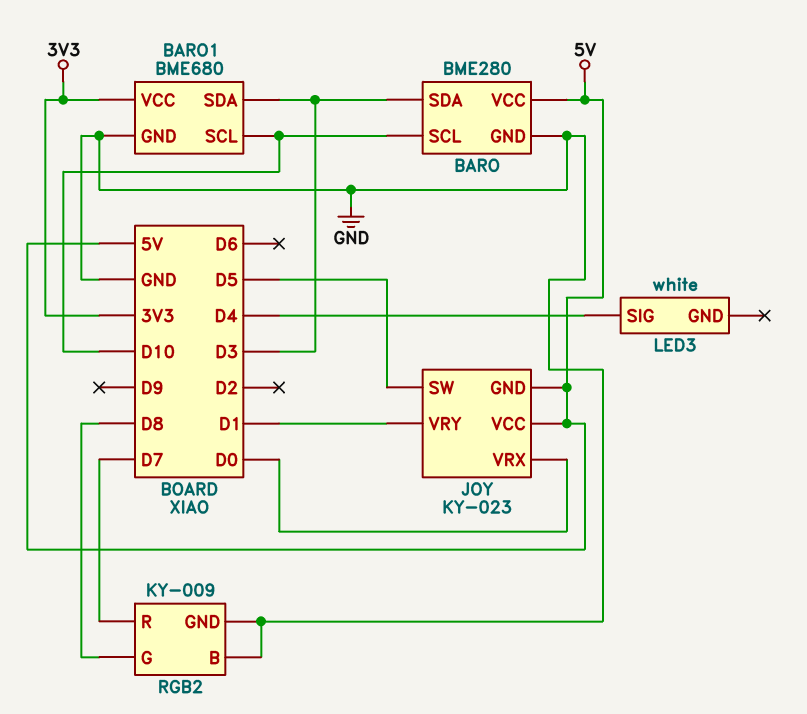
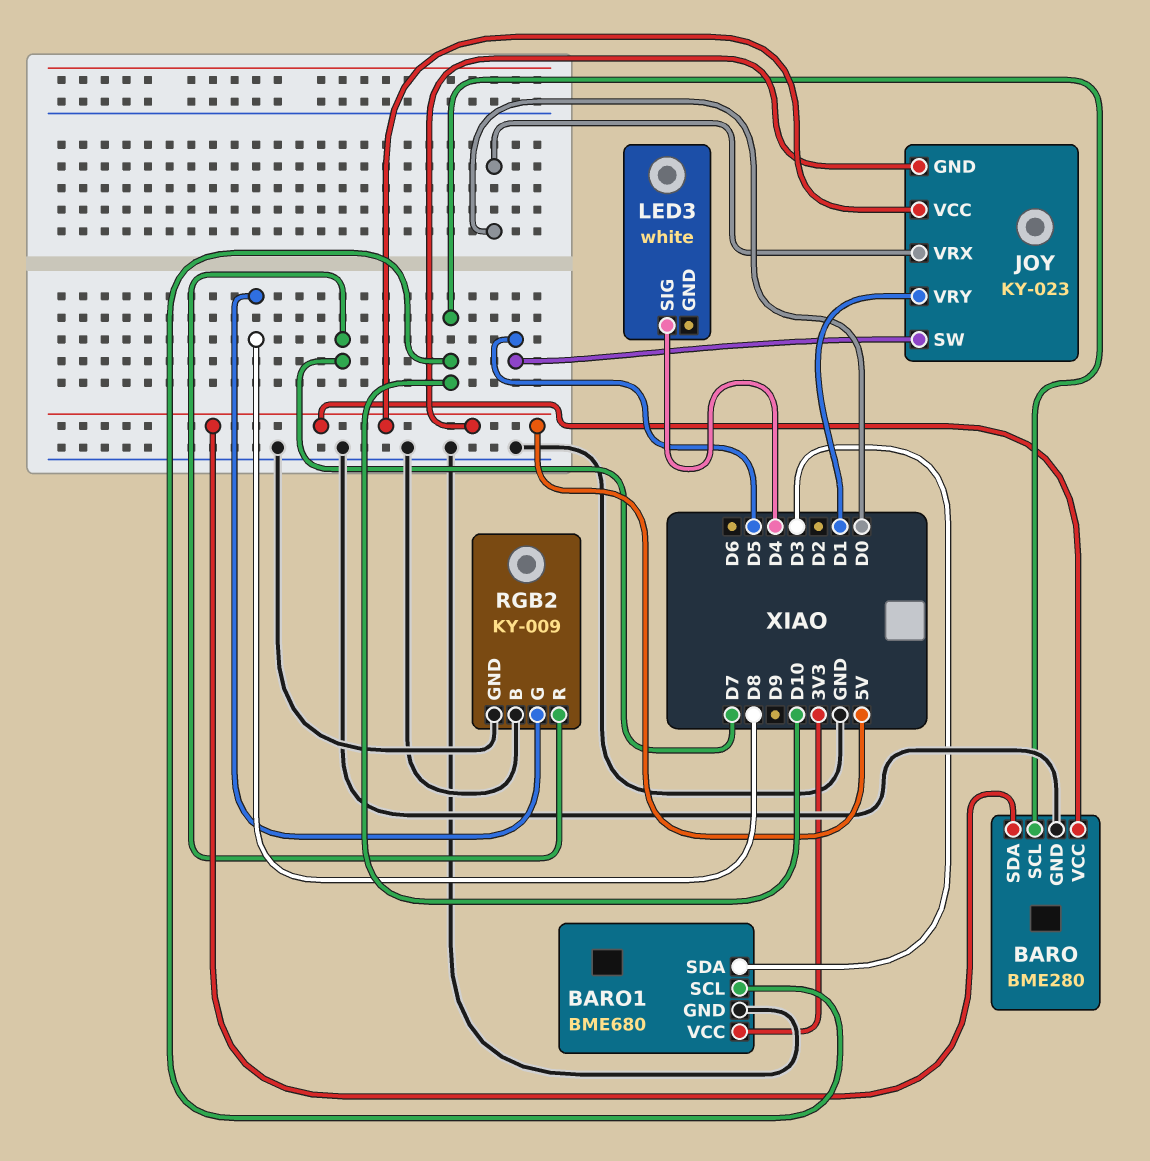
BARO pin SDA: D3 -> 5V

